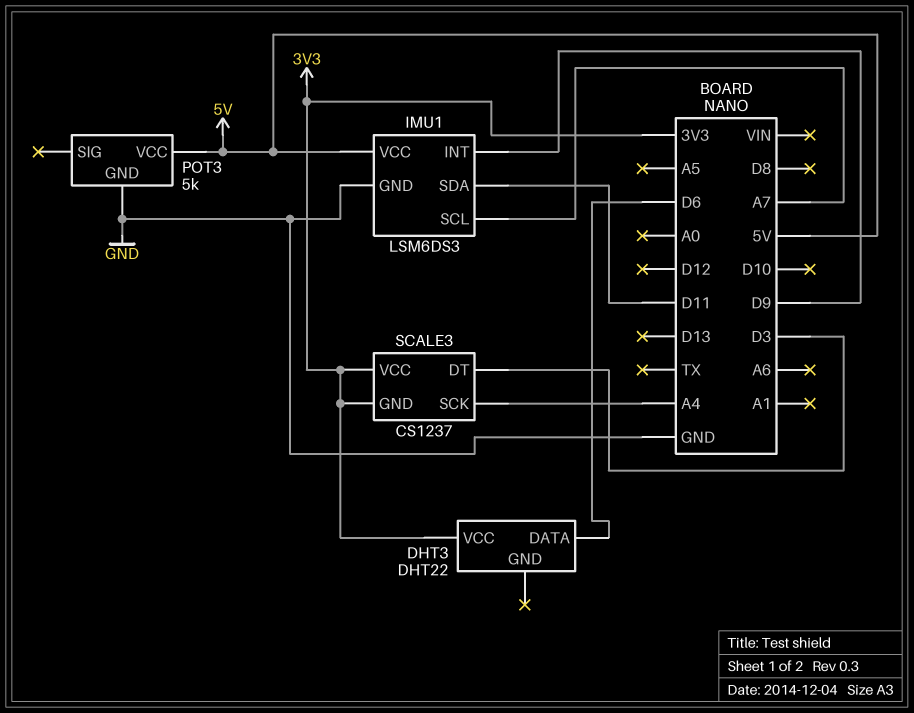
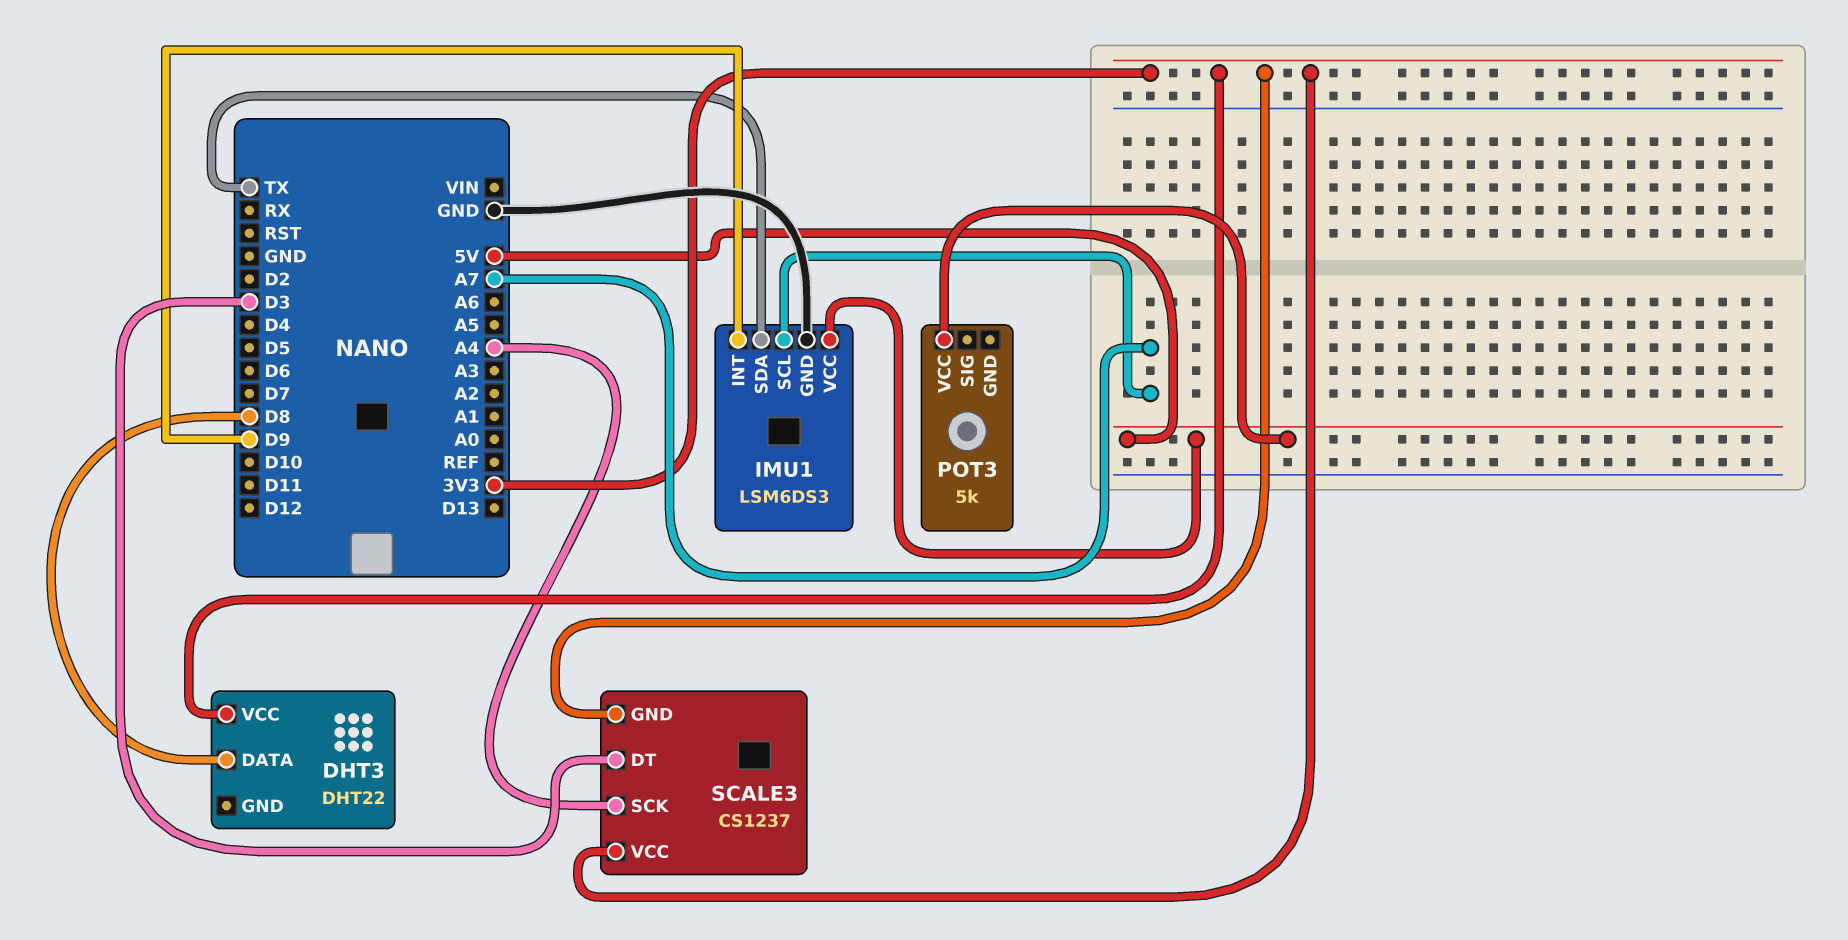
DHT3 pin DATA: D6 -> D8
IMU1 pin SDA: D11 -> TX
POT3 pin GND: GND -> none

